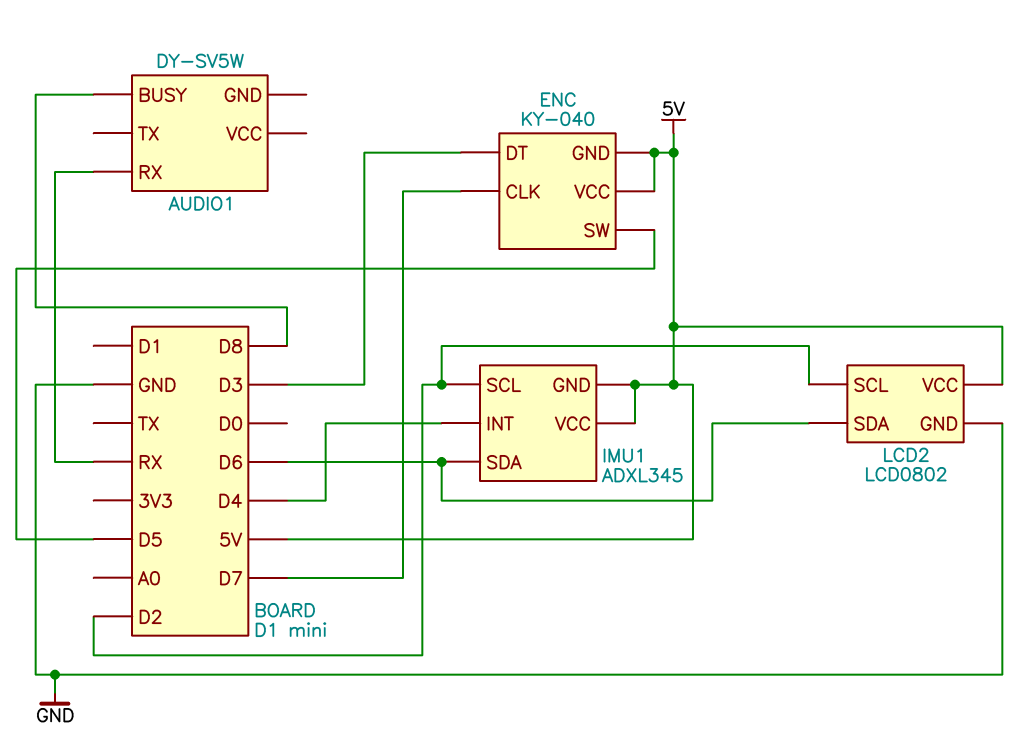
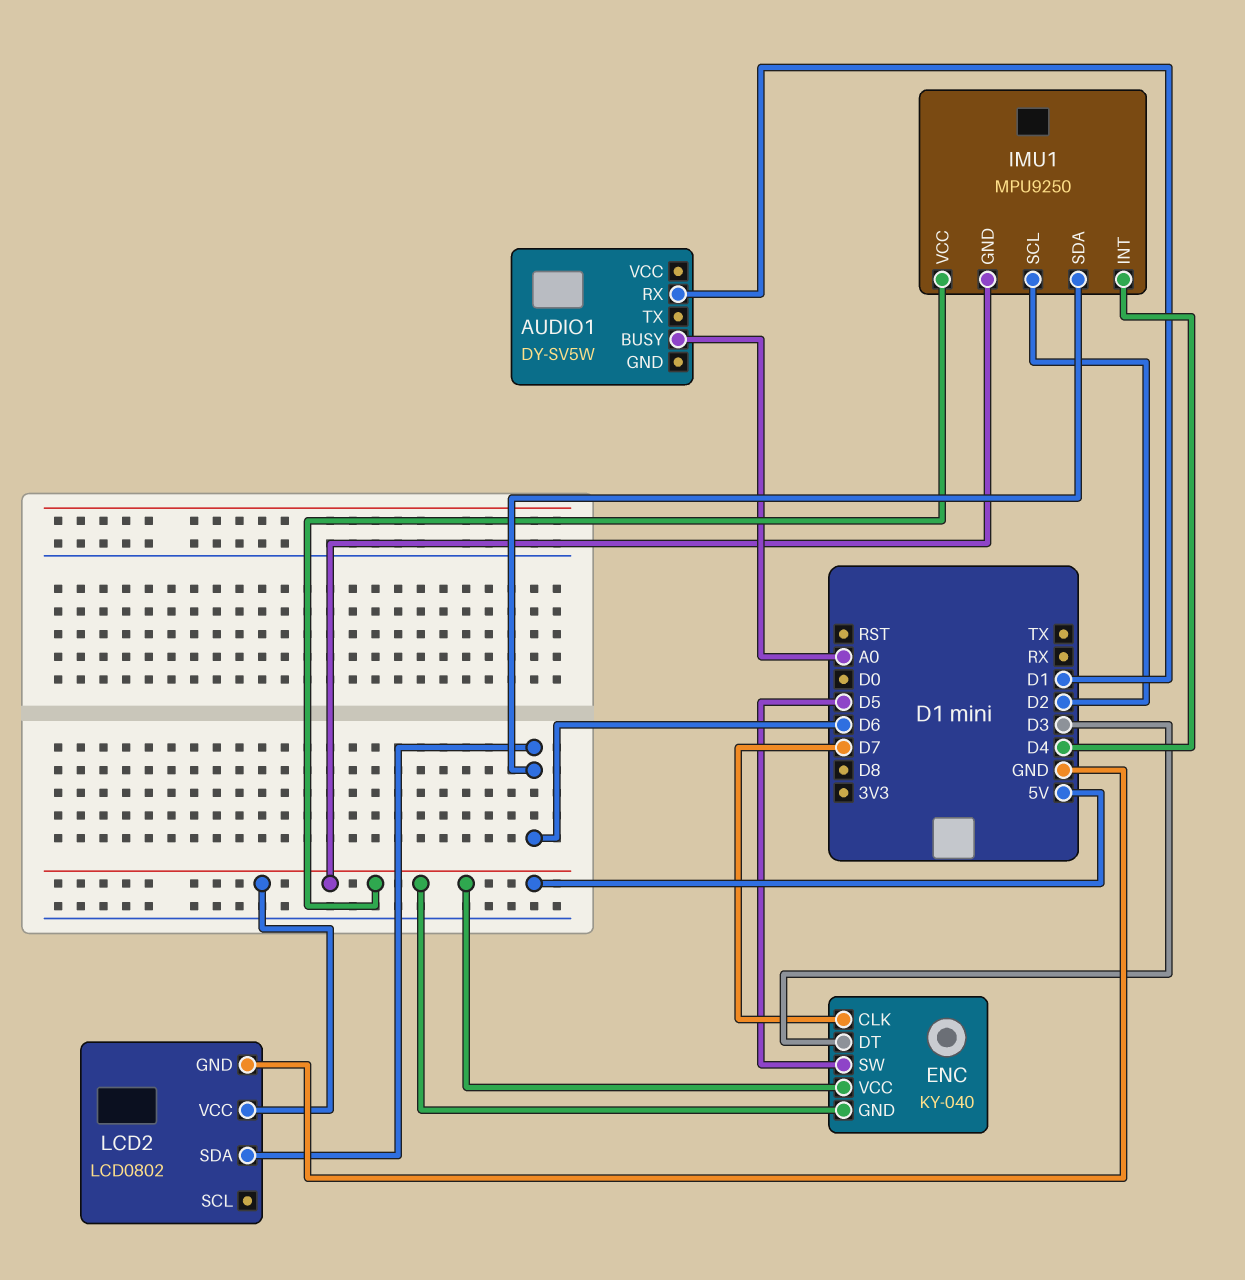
AUDIO1 pin BUSY: D8 -> A0
AUDIO1 pin RX: RX -> D1
IMU1: ADXL345 -> MPU9250
LCD2 pin SCL: D2 -> none

